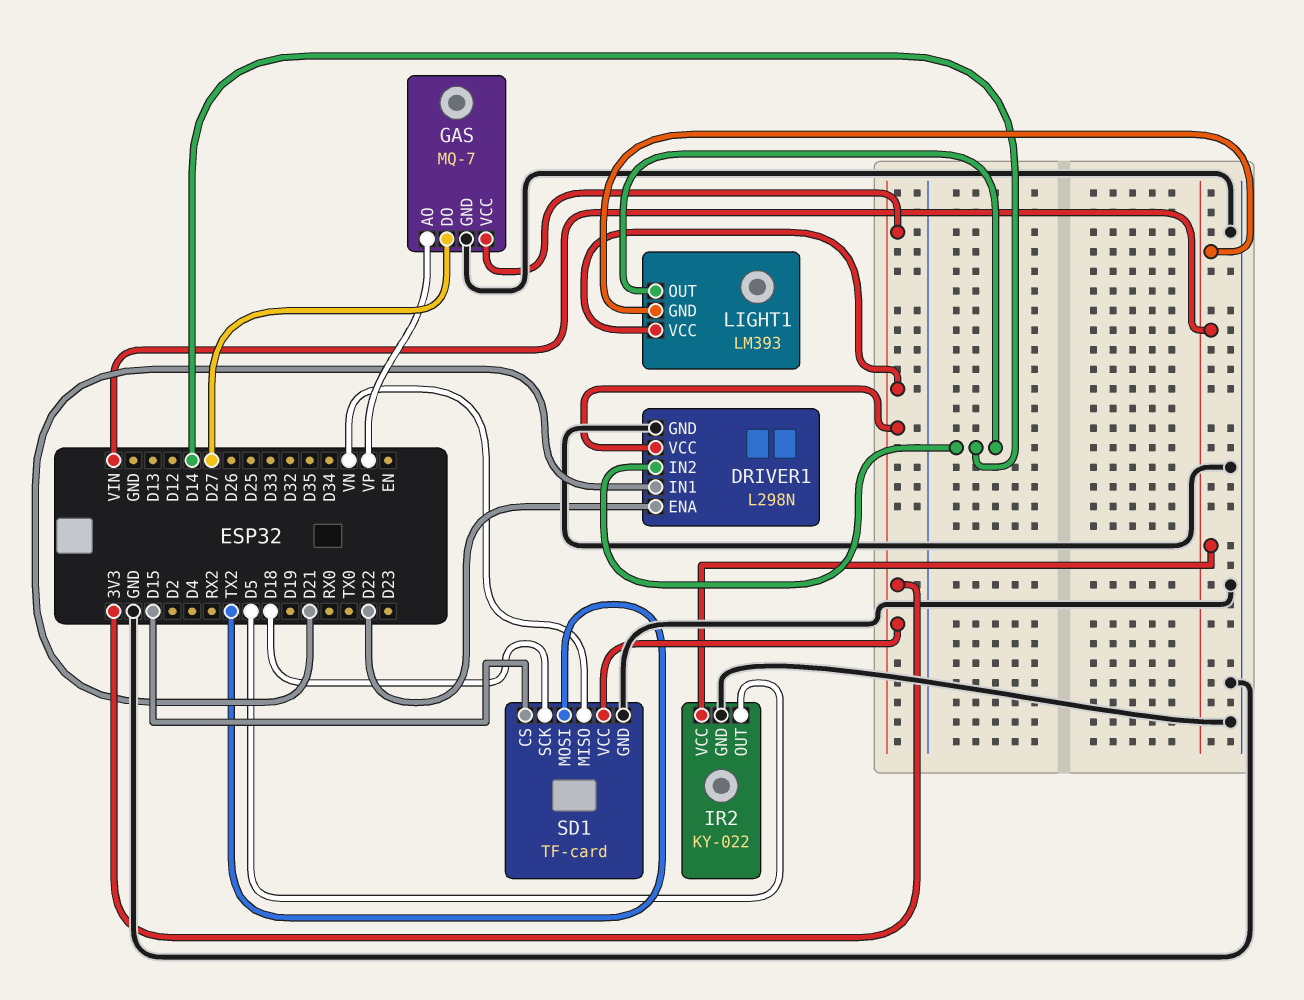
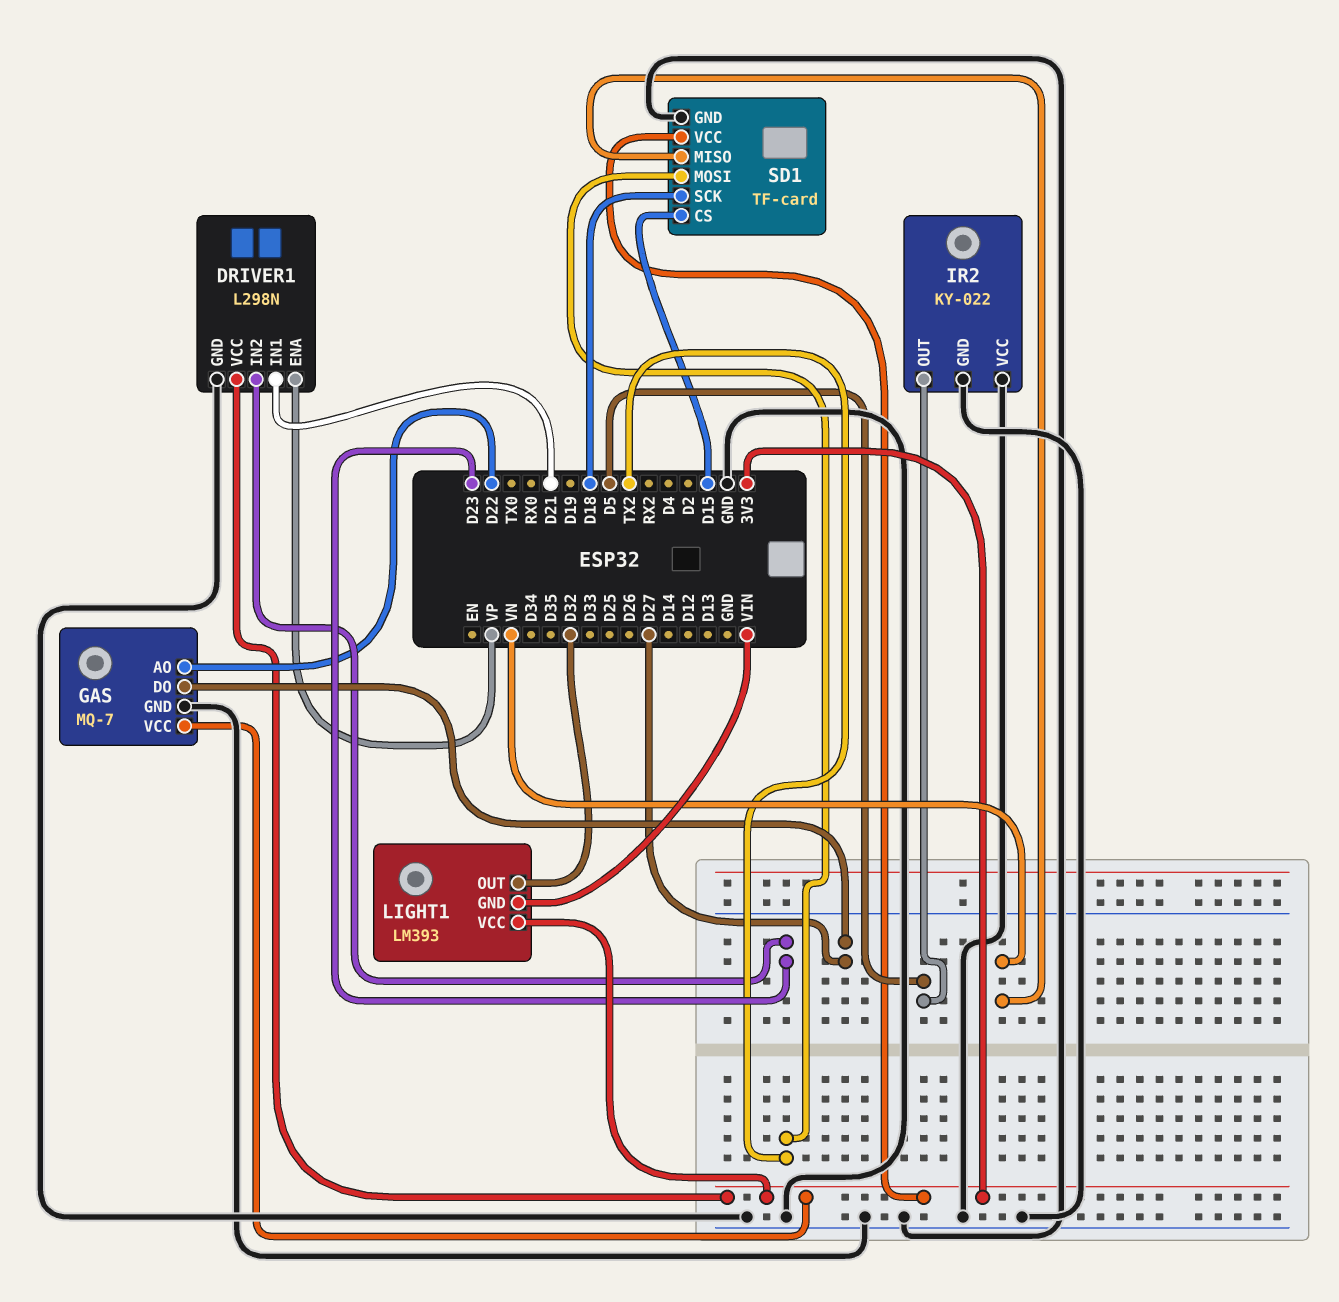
DRIVER1 pin ENA: D22 -> VP
DRIVER1 pin IN2: D14 -> D23
GAS pin AO: VP -> D22
IR2 pin VCC: VIN -> GND
LIGHT1 pin OUT: D14 -> D32

